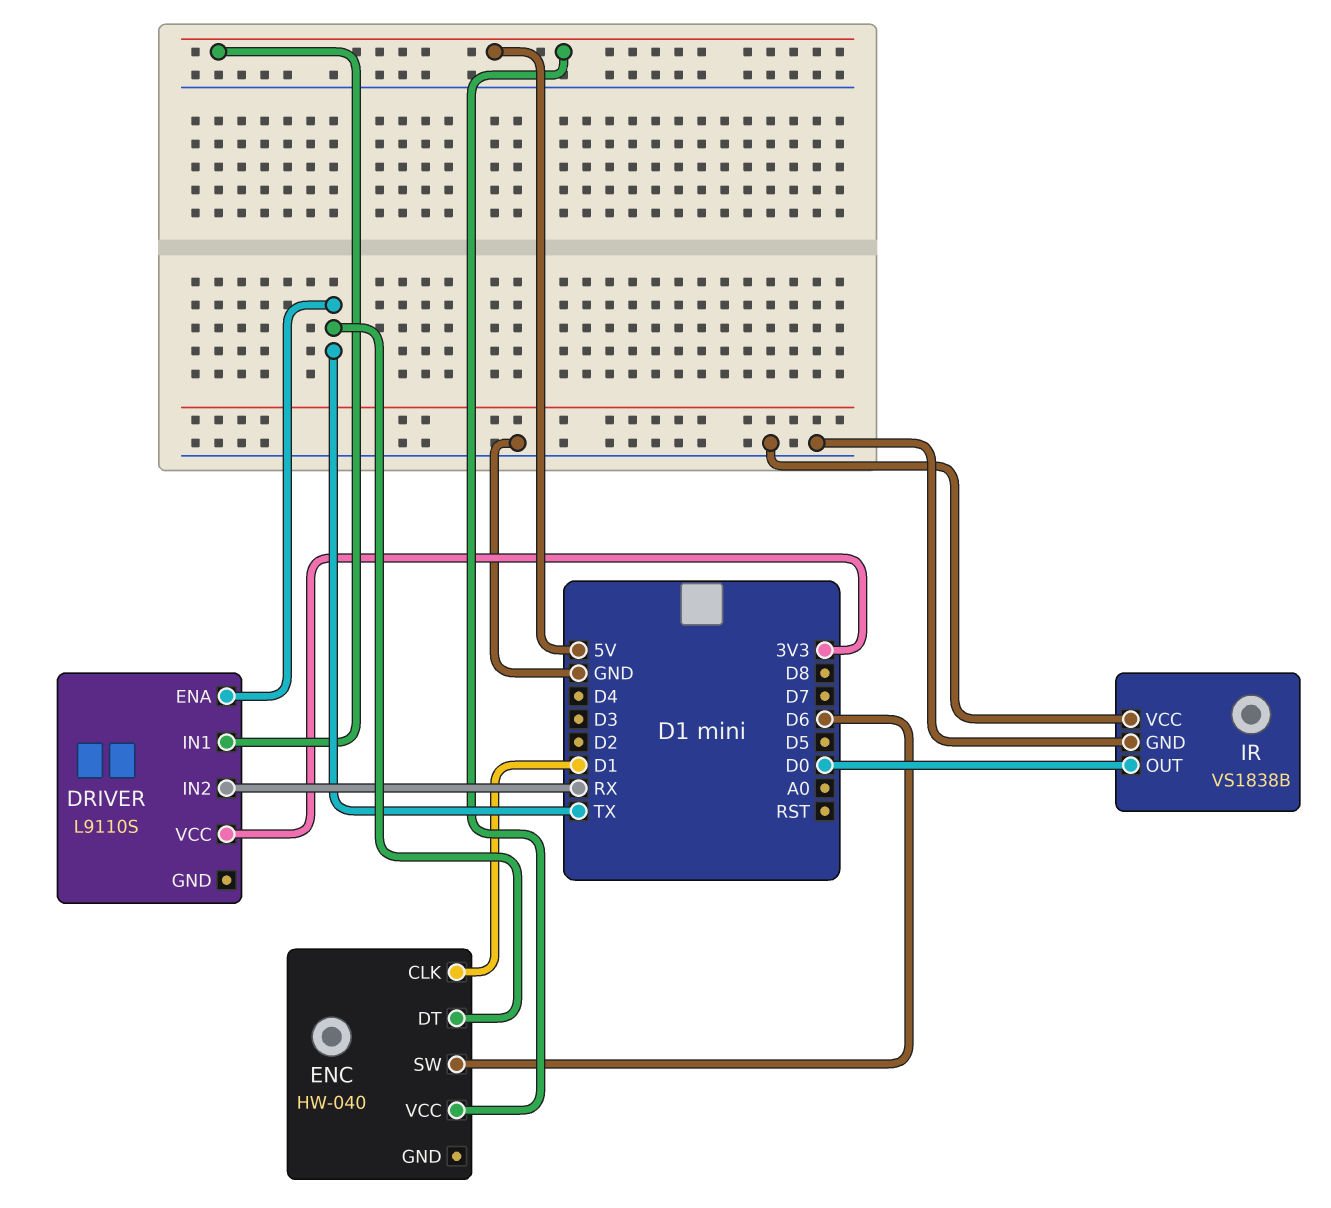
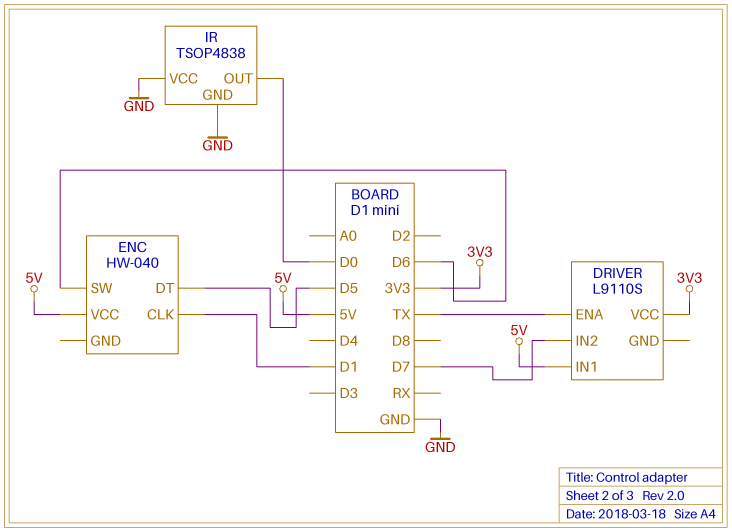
DRIVER pin IN2: RX -> D7
ENC pin DT: TX -> D5
IR: VS1838B -> TSOP4838

